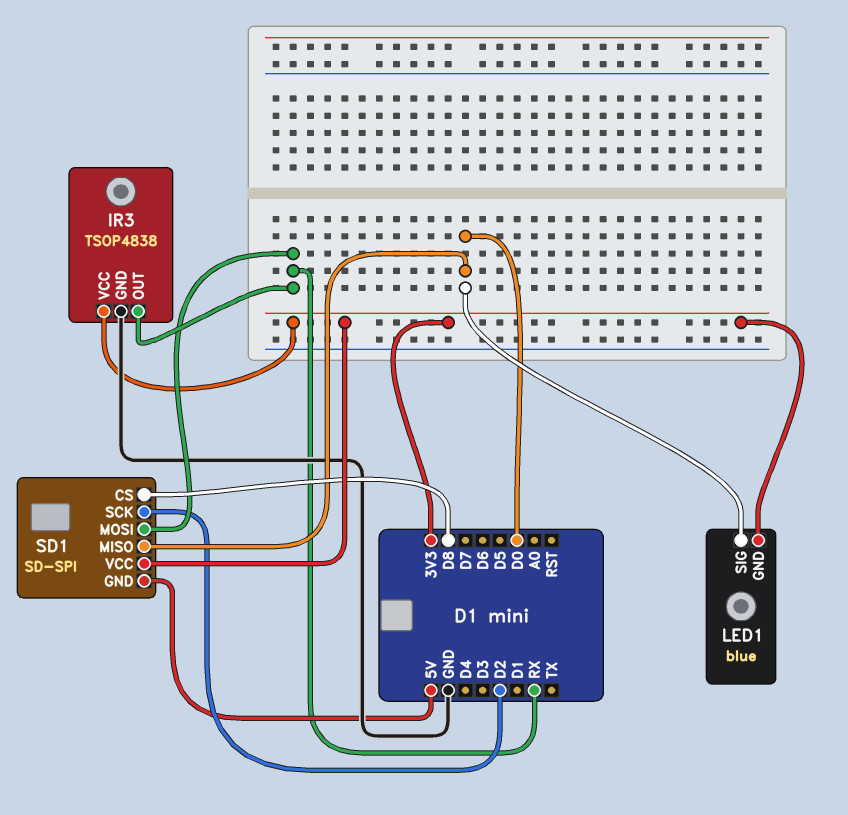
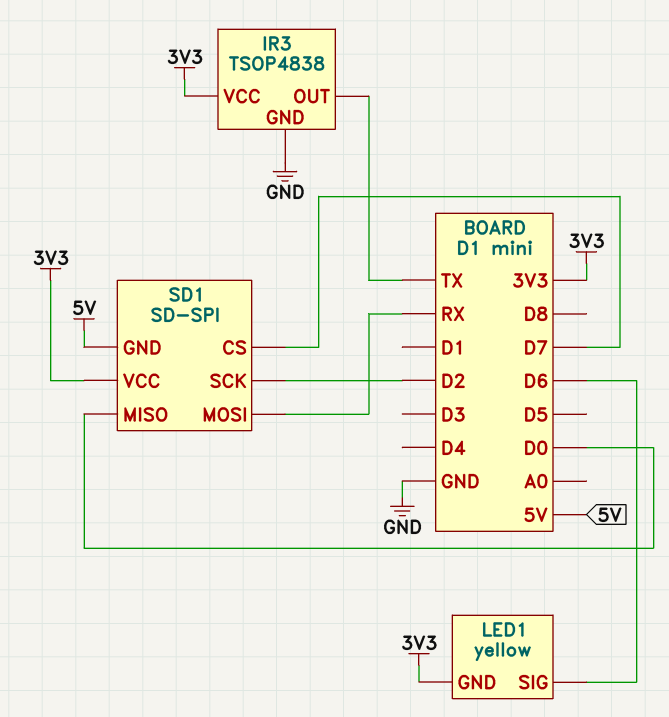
IR3 pin OUT: RX -> TX
LED1: blue -> yellow
LED1 pin SIG: D0 -> D6
SD1 pin CS: D8 -> D7

